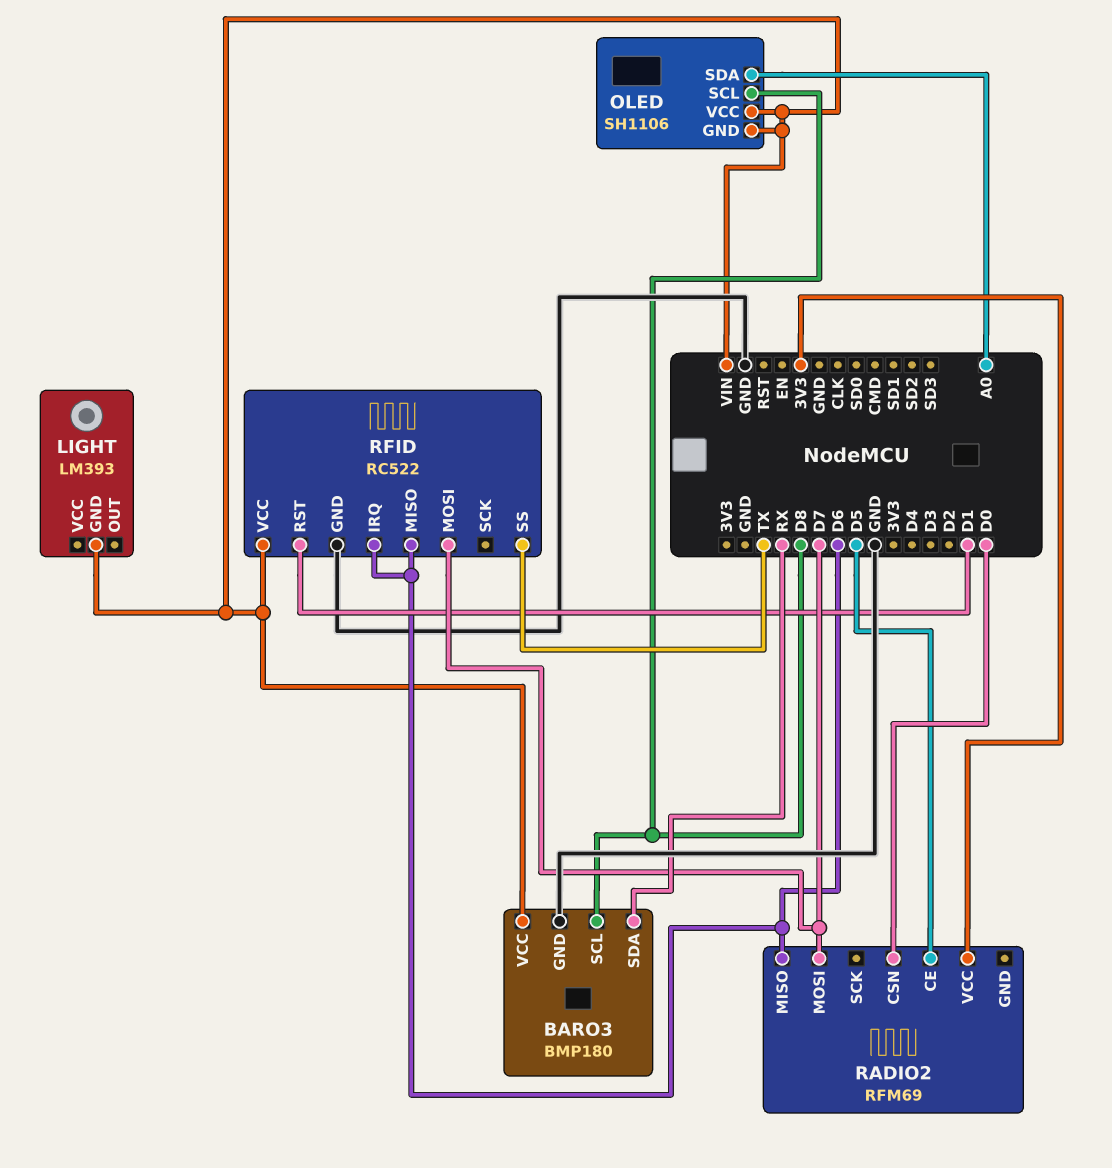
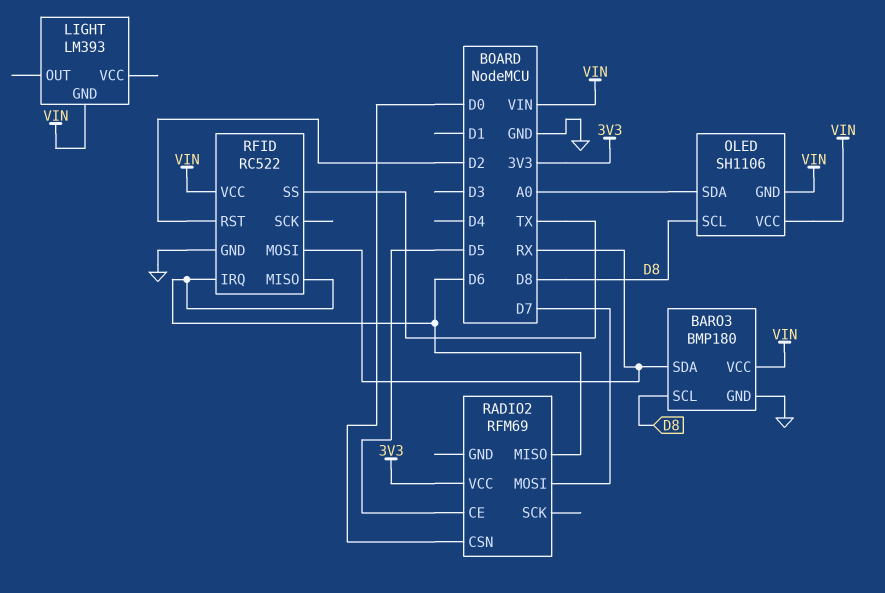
RFID pin MOSI: D7 -> RX
RFID pin RST: D1 -> D2

